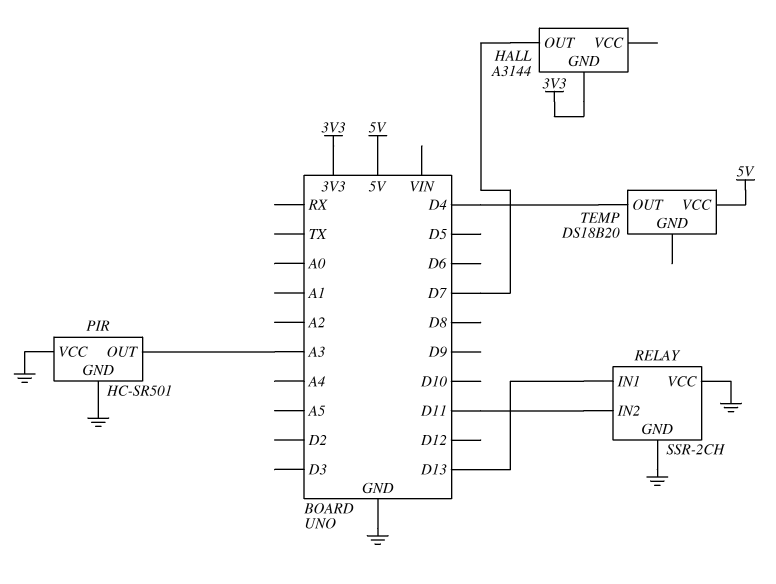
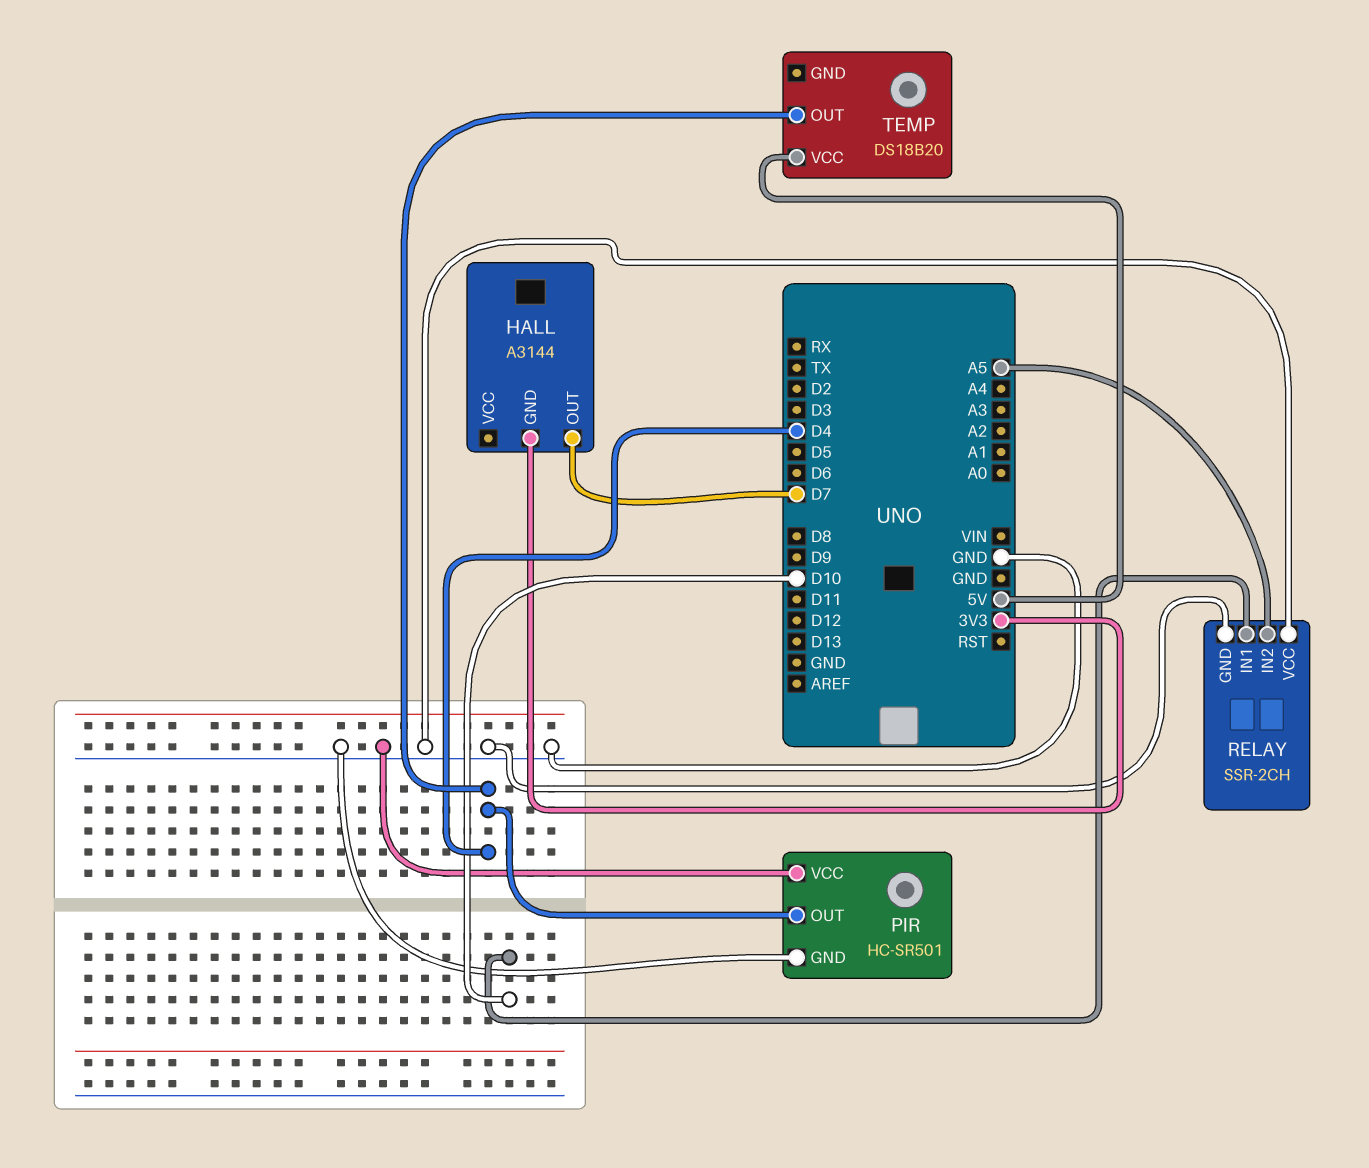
PIR pin OUT: A3 -> D4
RELAY pin IN1: D13 -> D10
RELAY pin IN2: D11 -> A5

